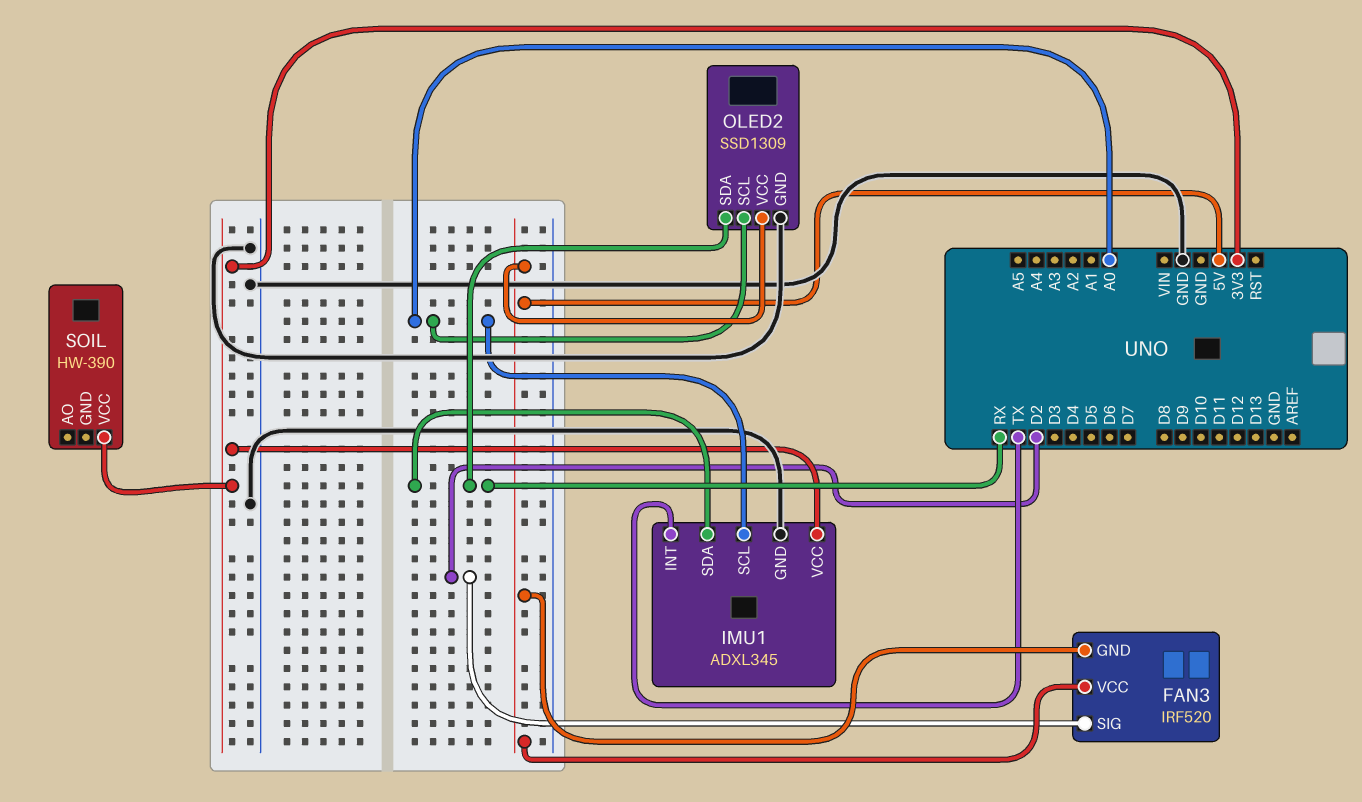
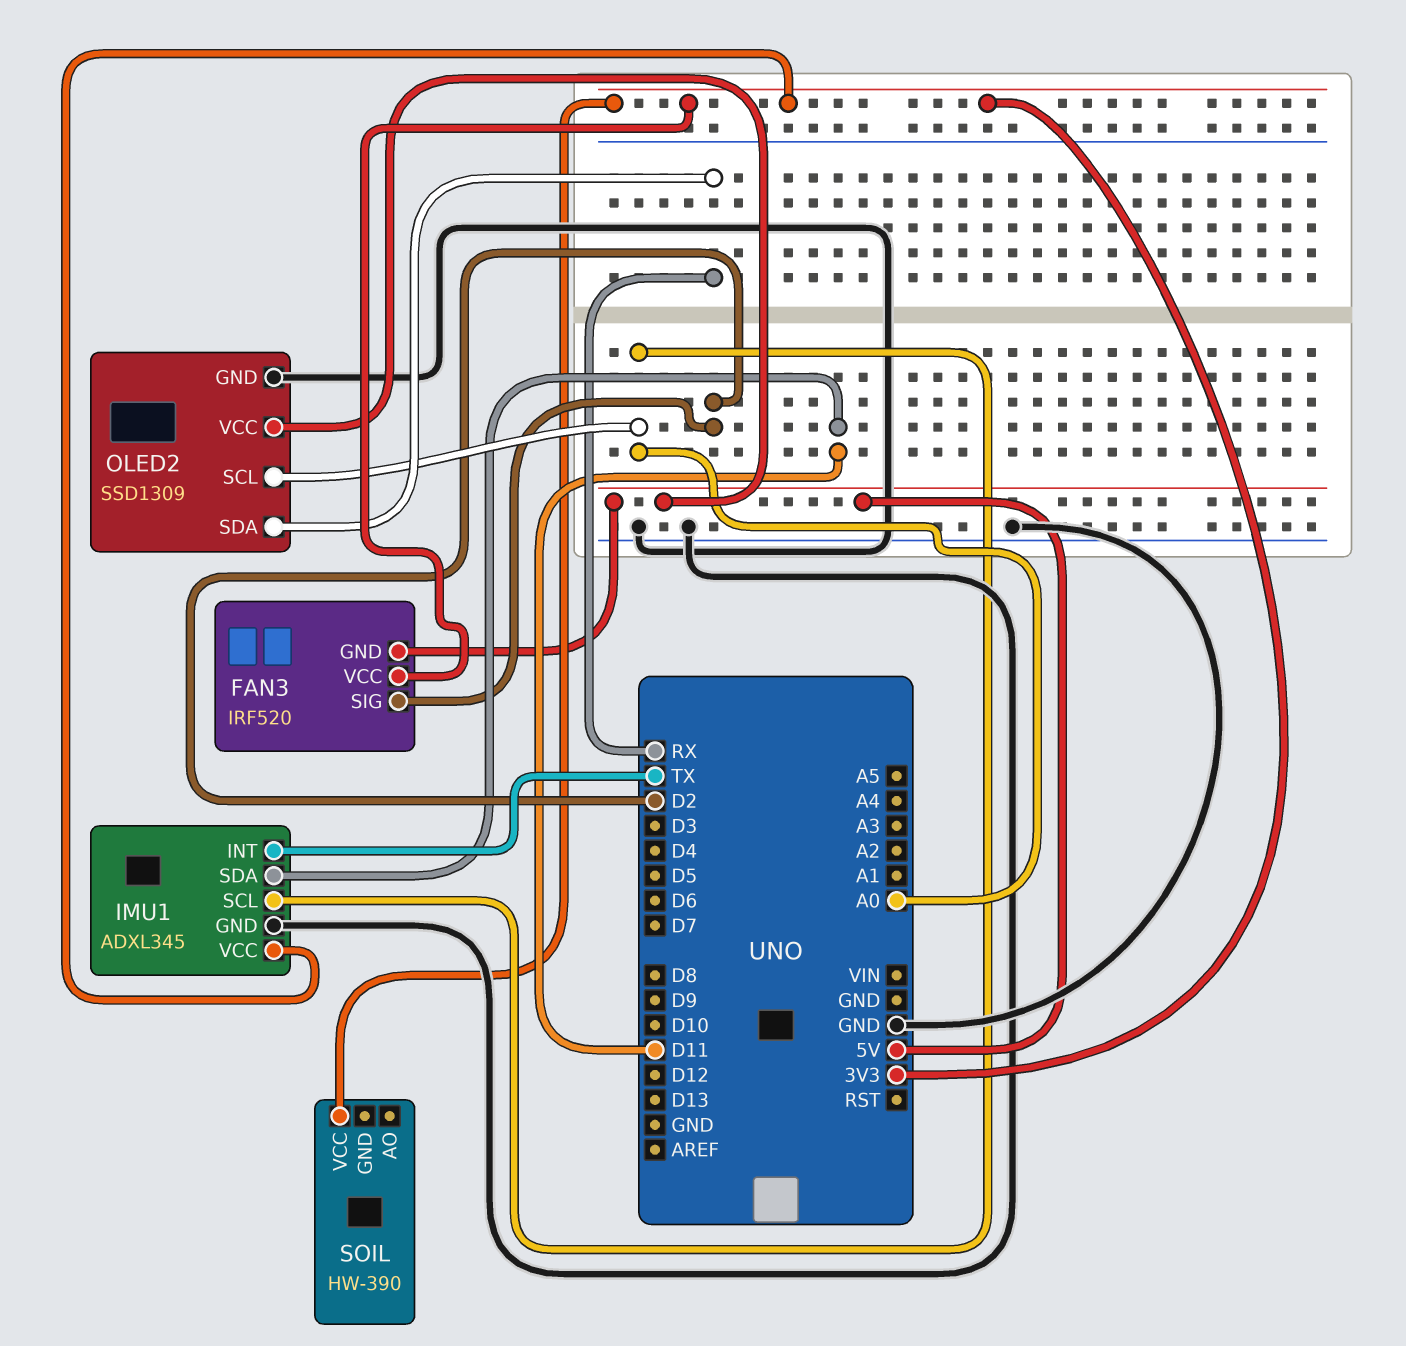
FAN3 pin VCC: 5V -> 3V3
IMU1 pin SDA: RX -> D11

